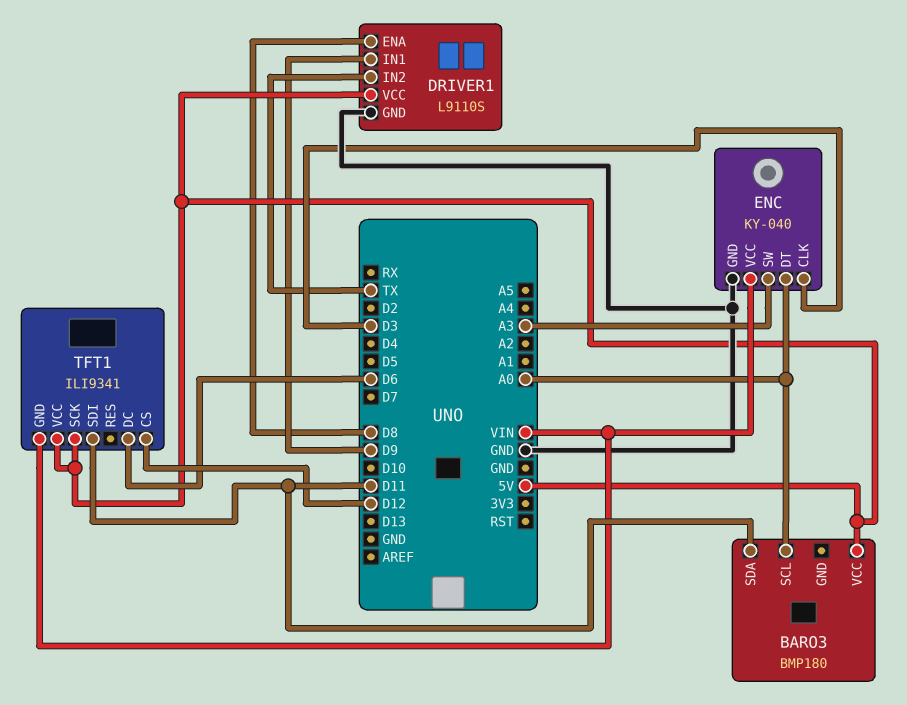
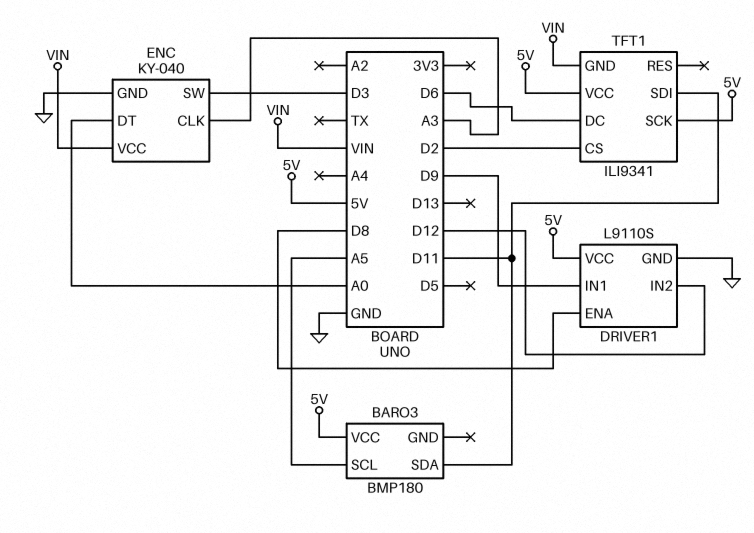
BARO3 pin SCL: A0 -> A5
DRIVER1 pin IN2: TX -> D12
ENC pin CLK: D3 -> A3
ENC pin SW: A3 -> D3
TFT1 pin CS: D12 -> D2

